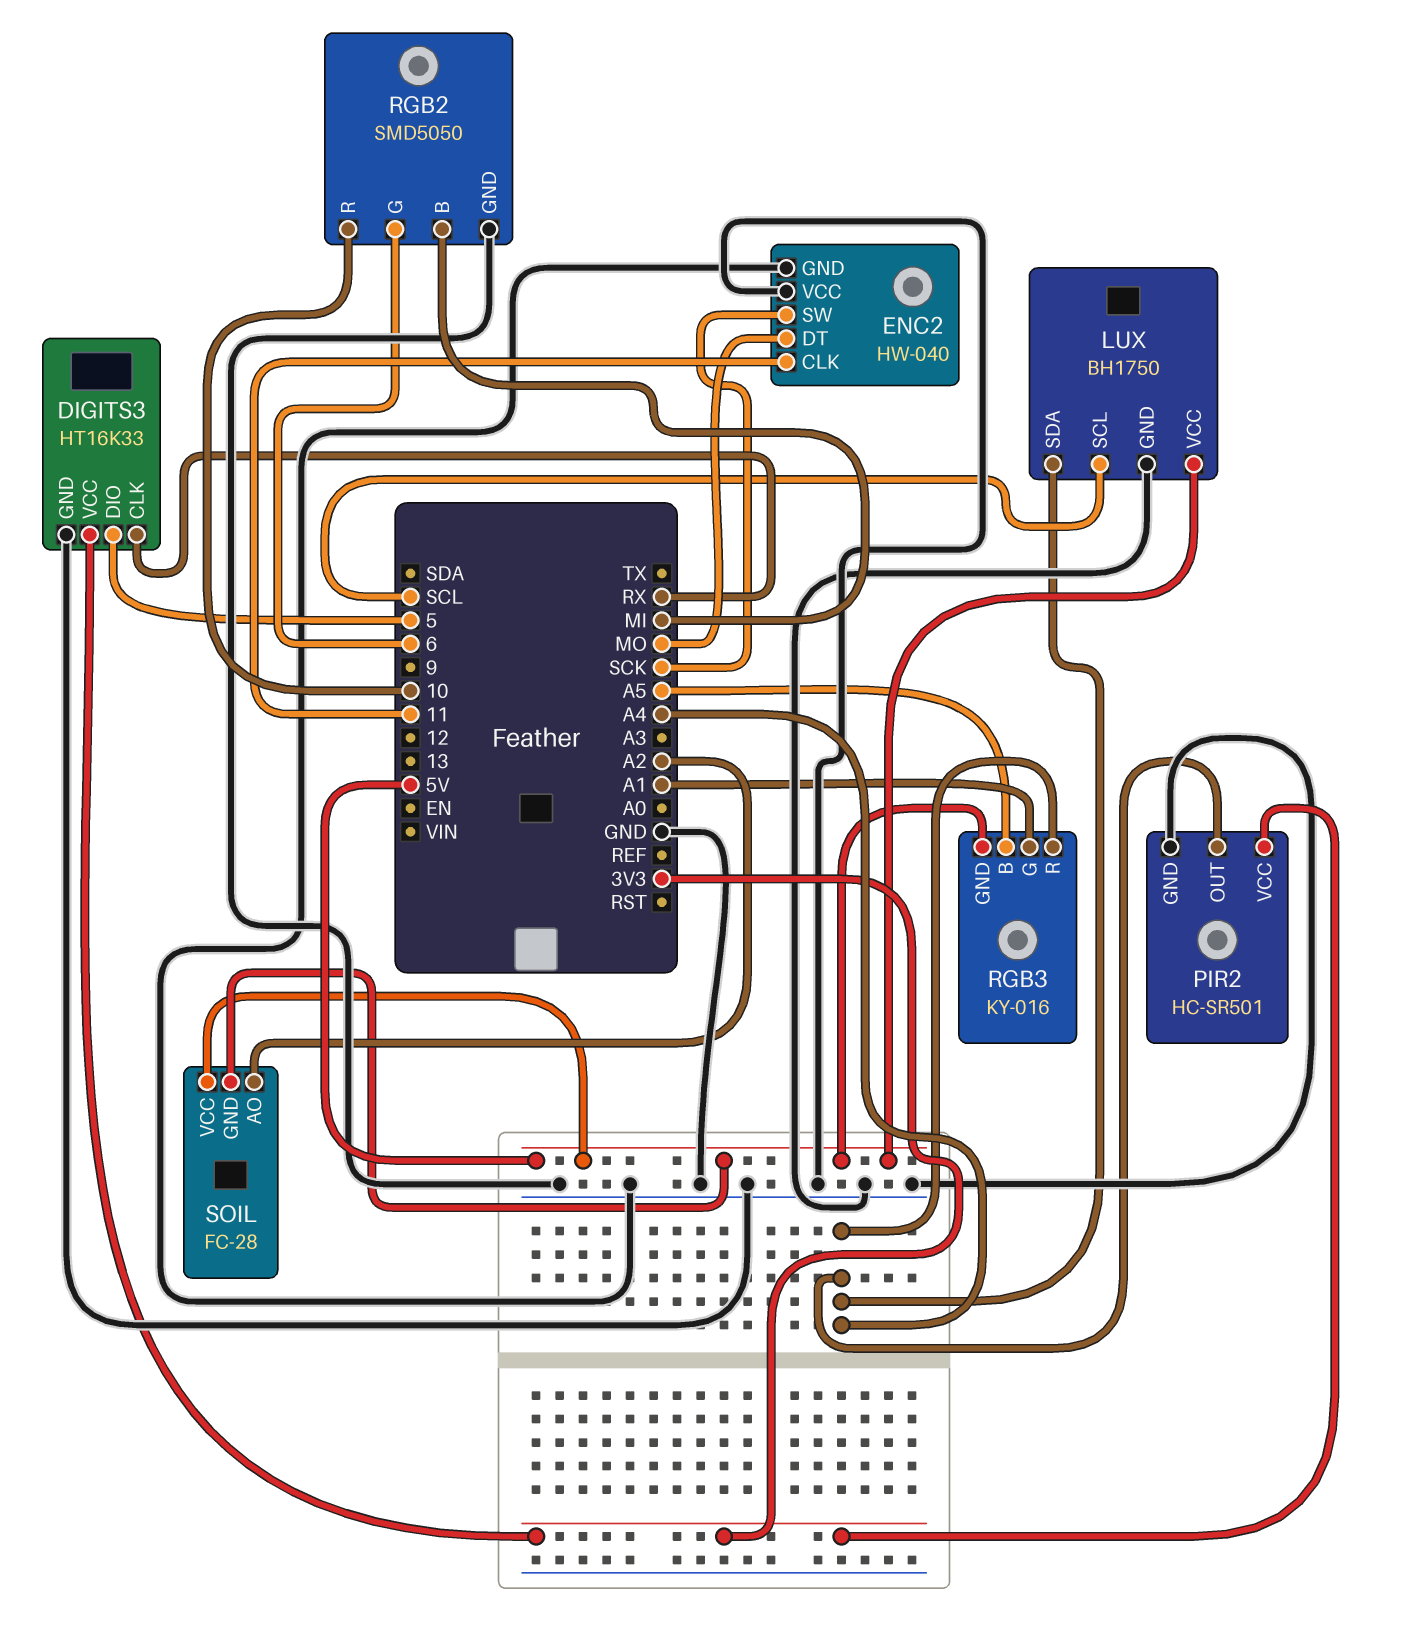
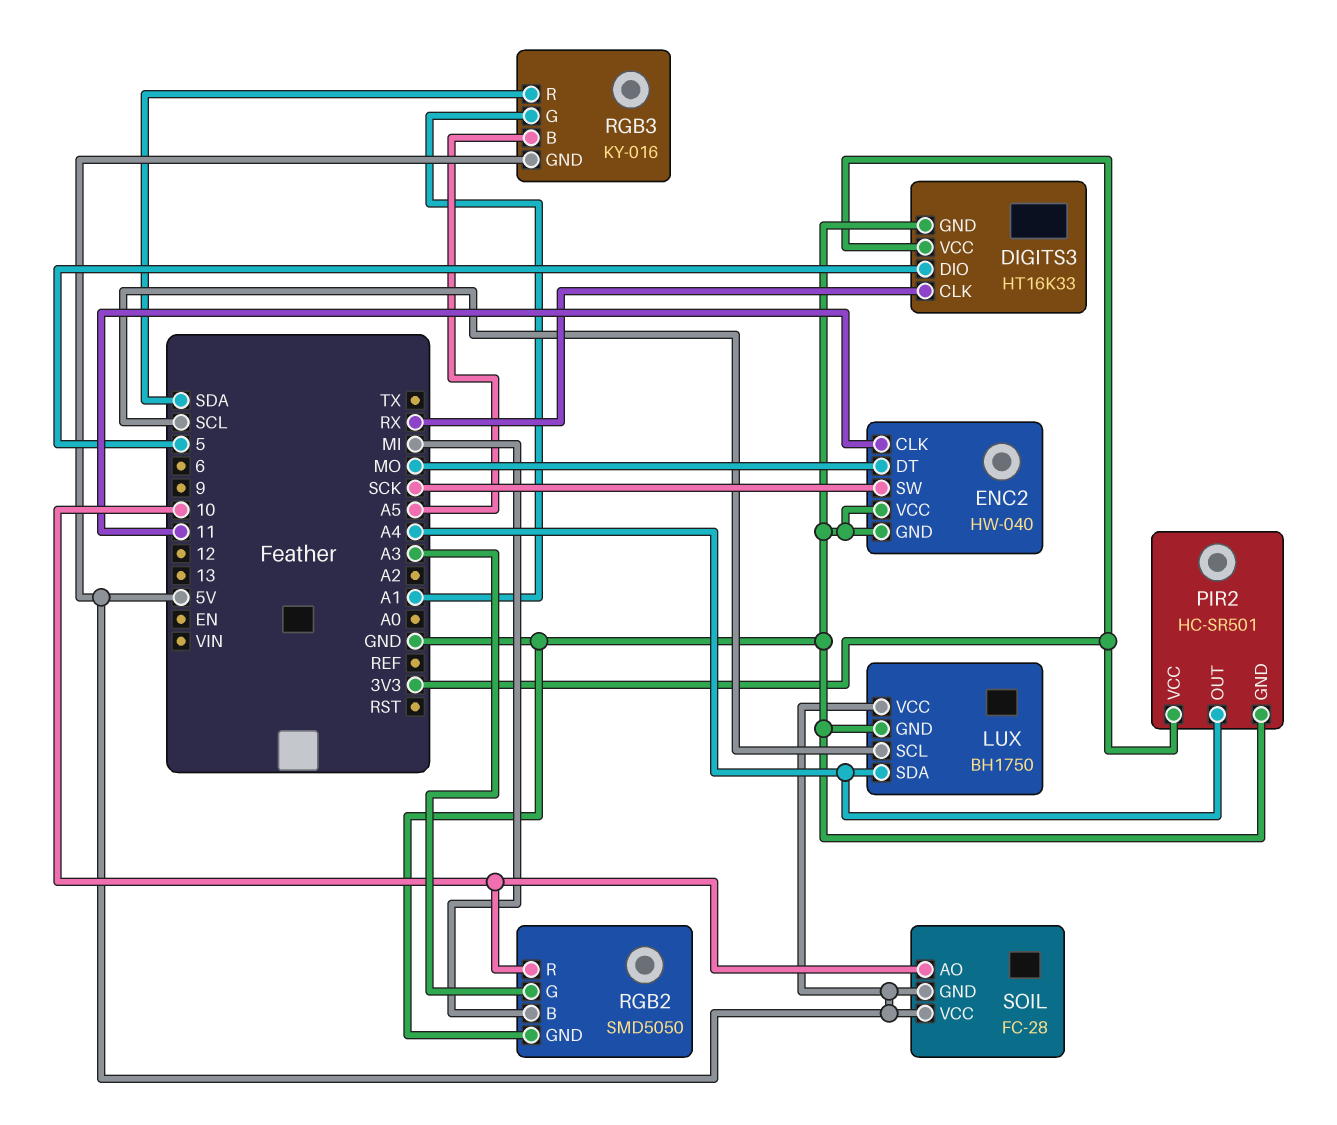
RGB2 pin G: 6 -> A3
RGB3 pin R: A4 -> SDA
SOIL pin AO: A2 -> 10

